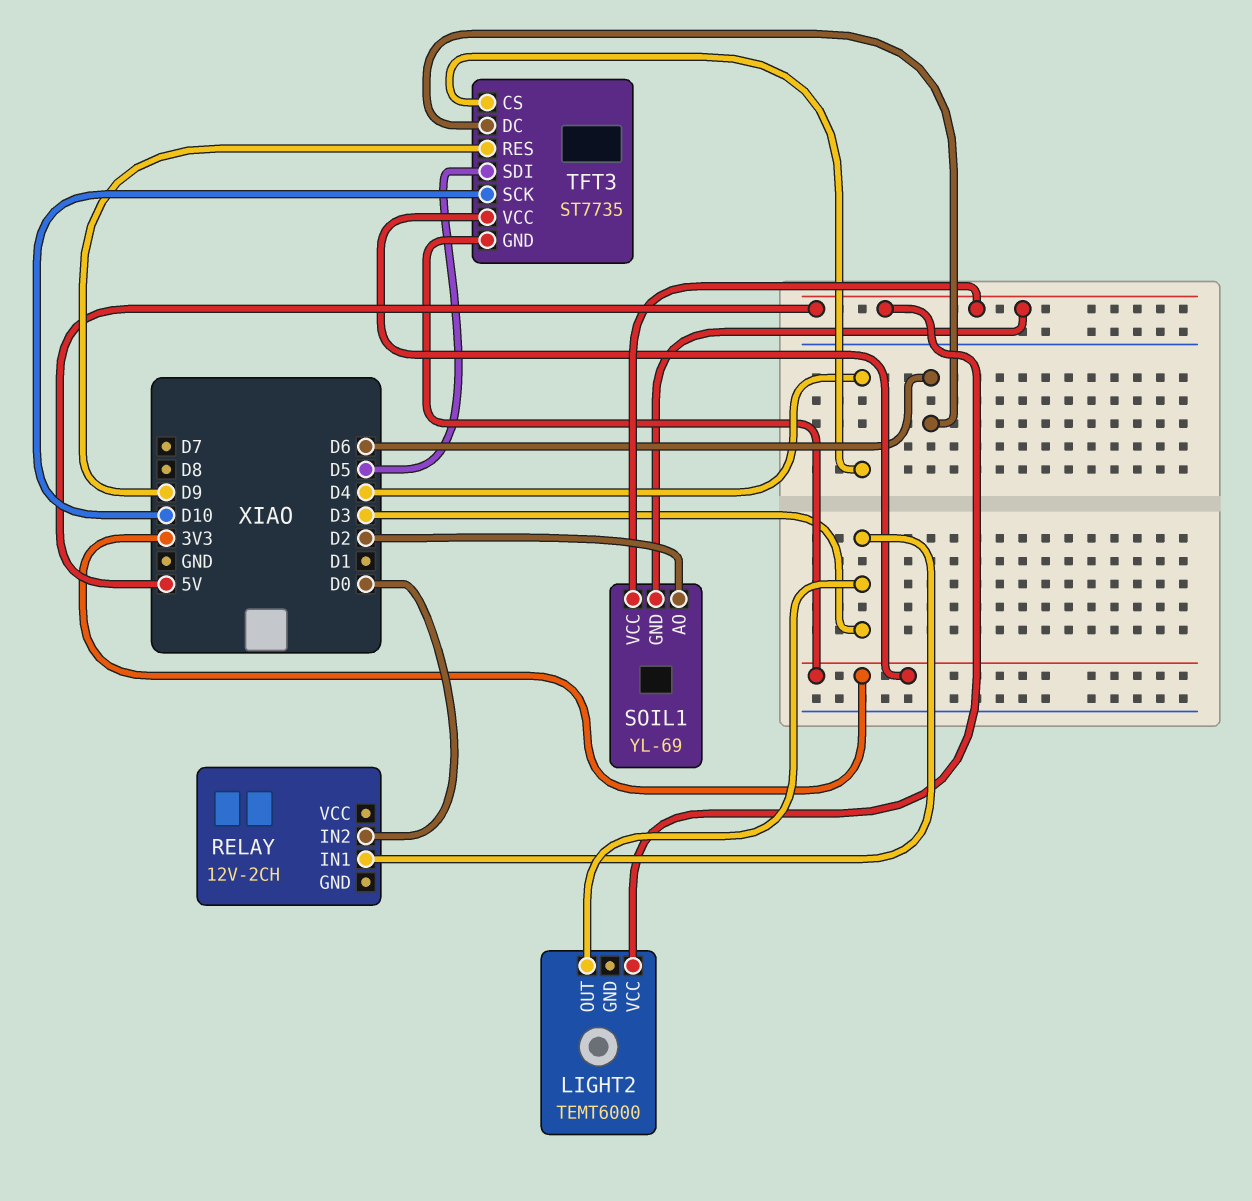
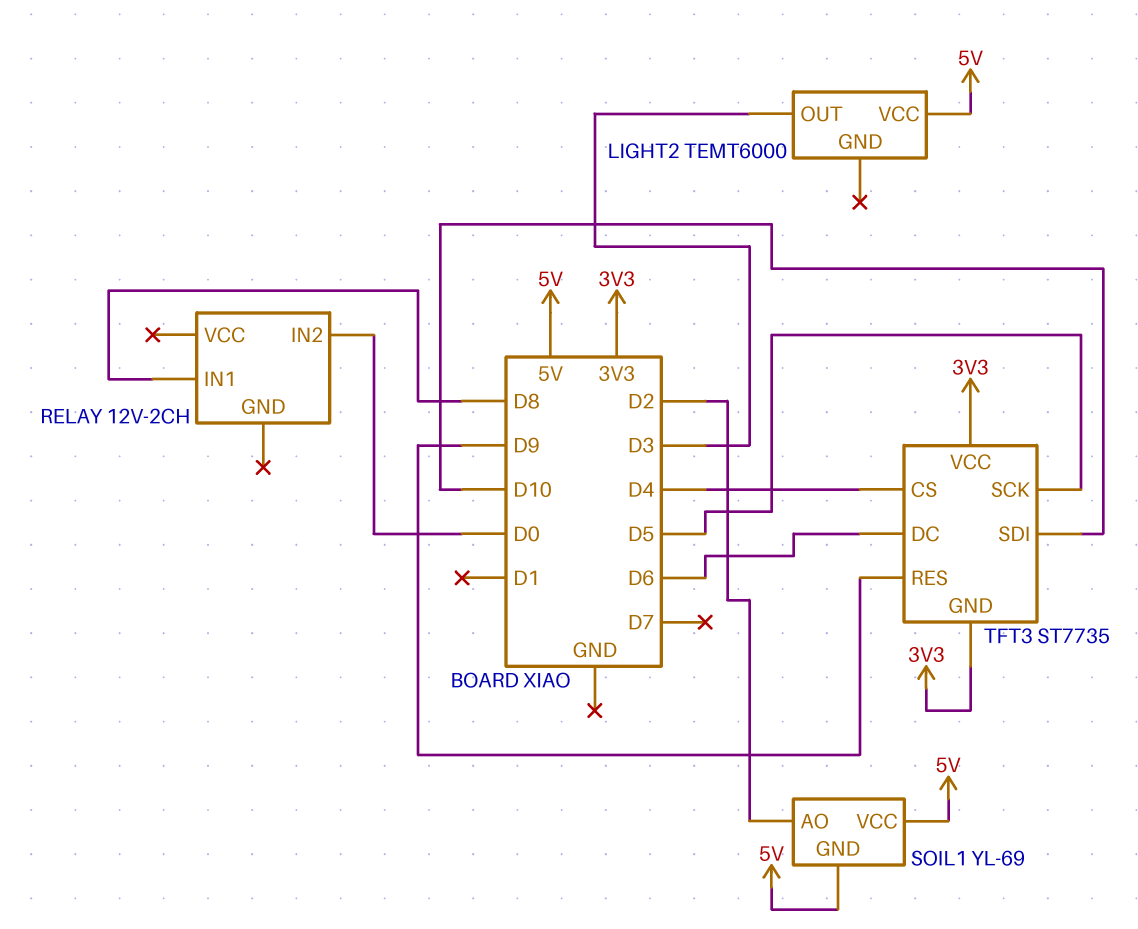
RELAY pin IN1: D3 -> D8
TFT3 pin SCK: D10 -> D5
TFT3 pin SDI: D5 -> D10

